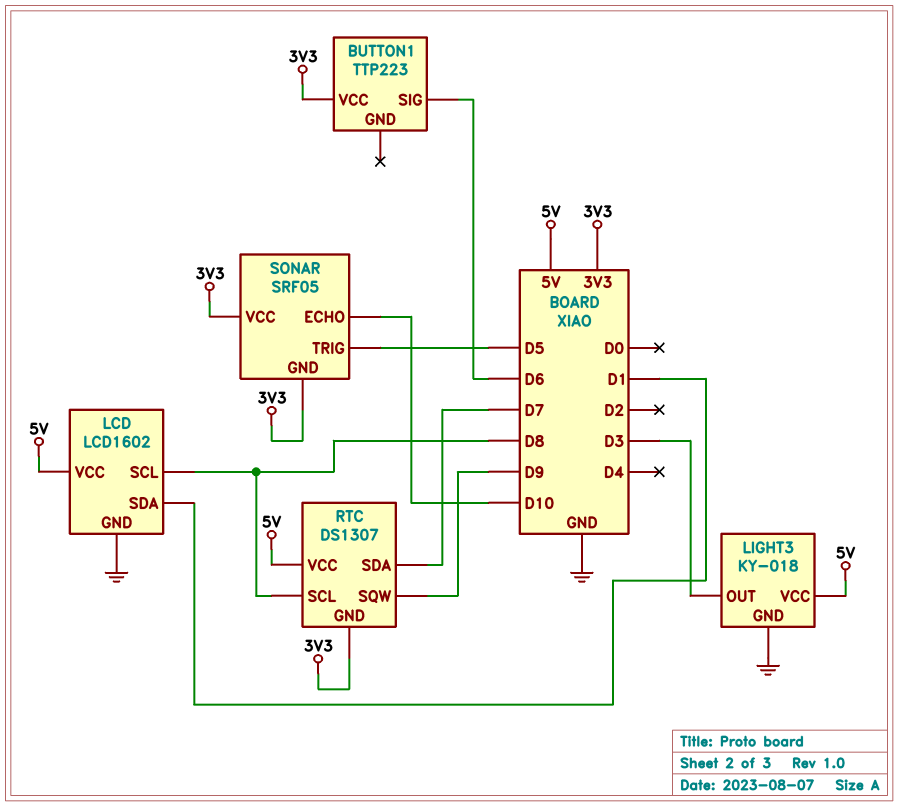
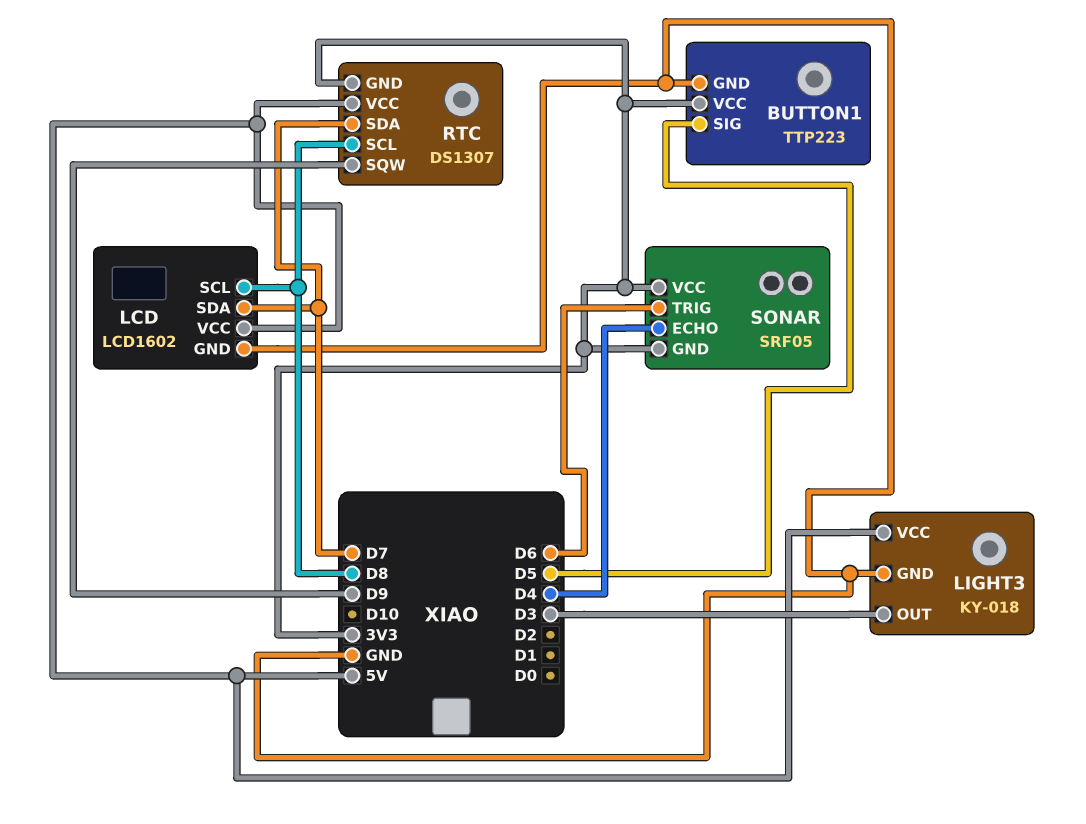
BUTTON1 pin GND: none -> GND
BUTTON1 pin SIG: D6 -> D5
LCD pin SDA: D1 -> D7
SONAR pin ECHO: D10 -> D4
SONAR pin TRIG: D5 -> D6

